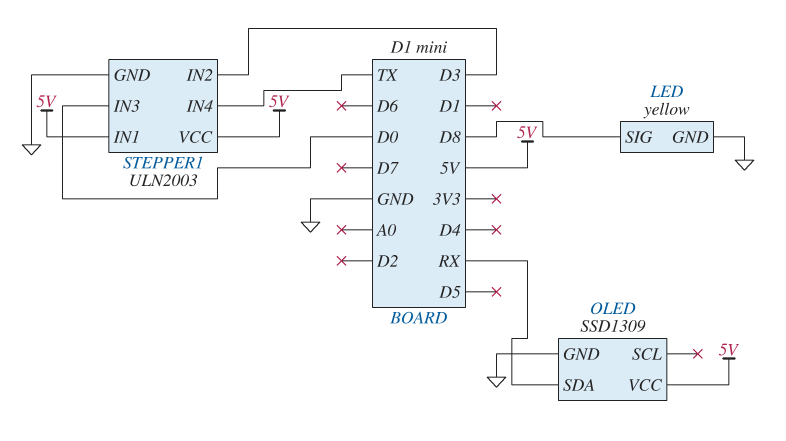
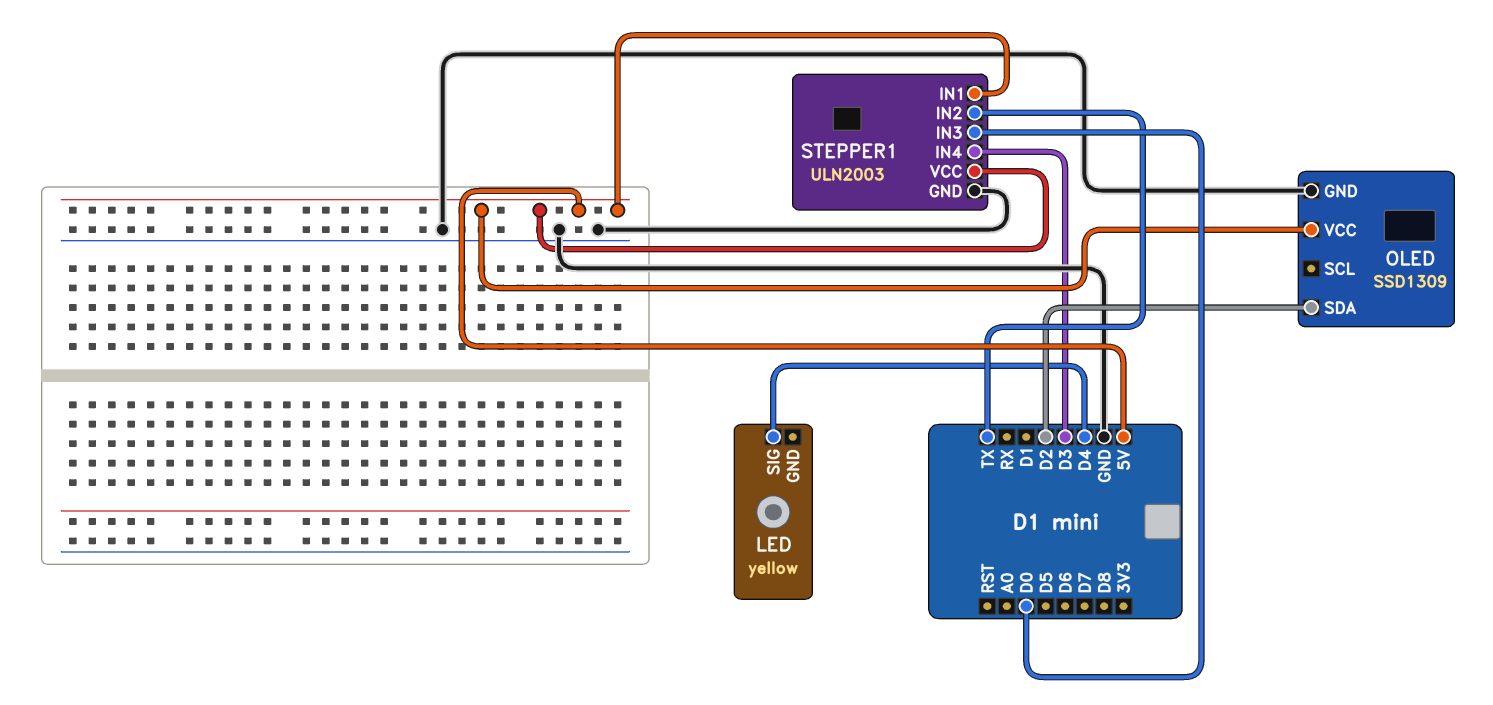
LED pin GND: GND -> none
LED pin SIG: D8 -> D4
OLED pin SDA: RX -> D2
STEPPER1 pin IN2: D3 -> TX
STEPPER1 pin IN4: TX -> D3

